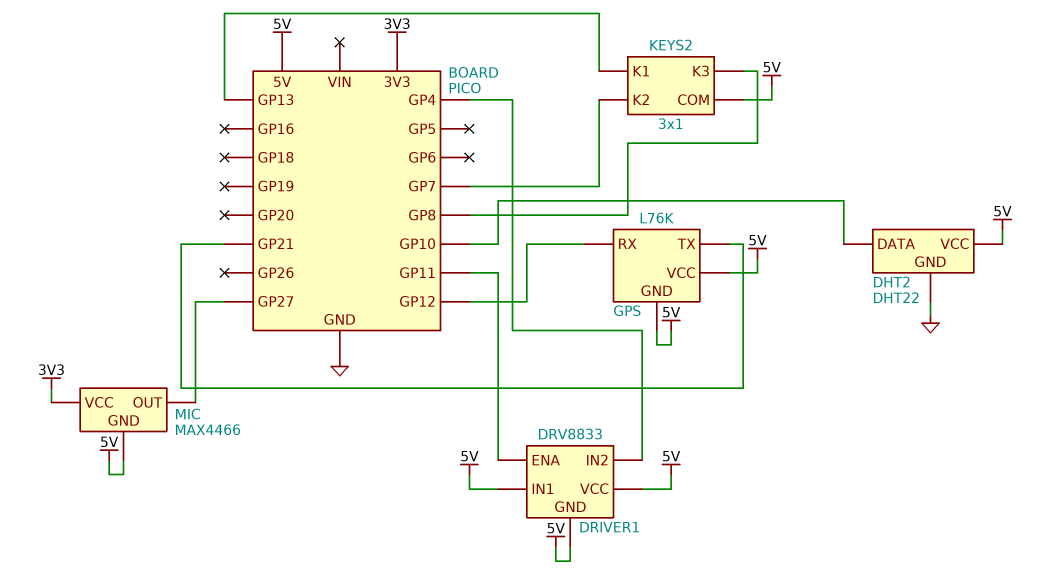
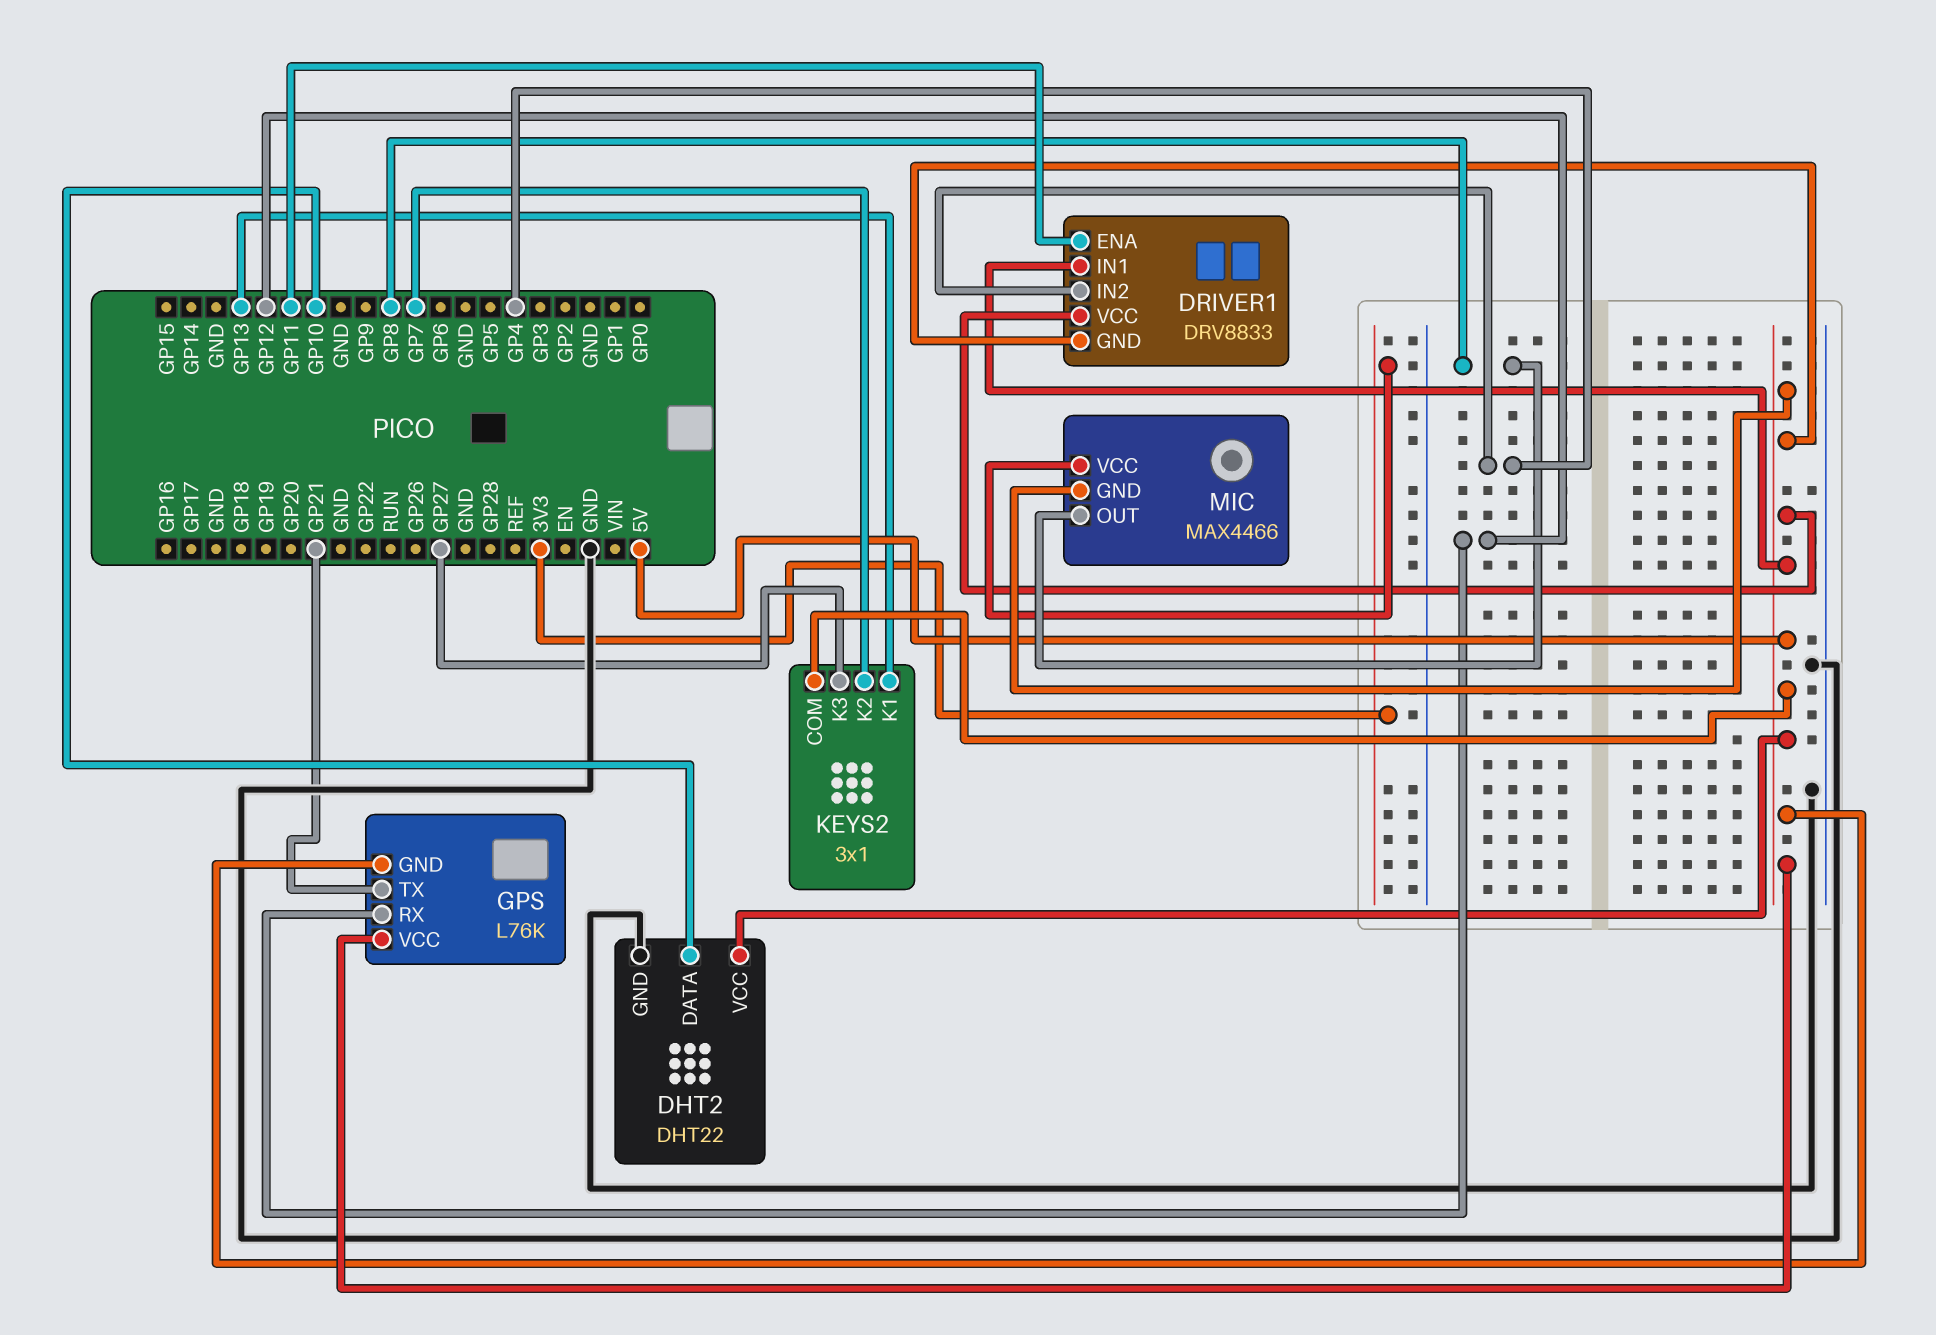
KEYS2 pin K3: GP8 -> GP27
MIC pin OUT: GP27 -> GP8

